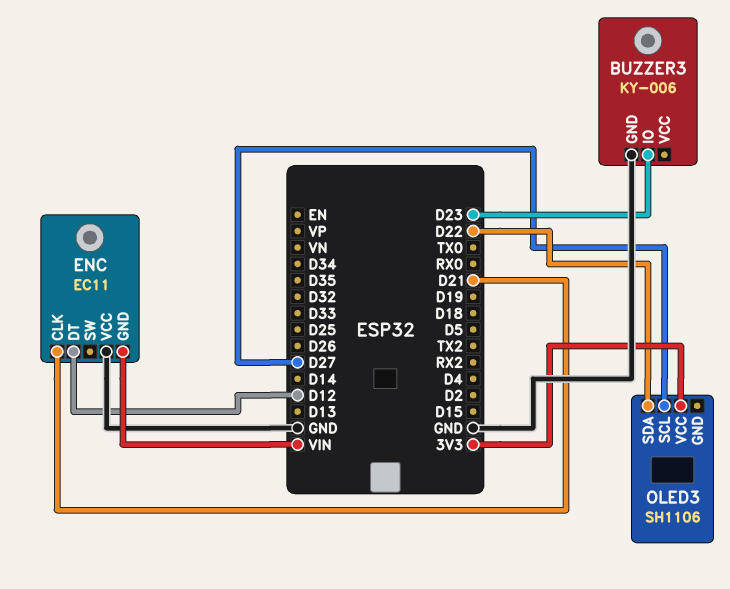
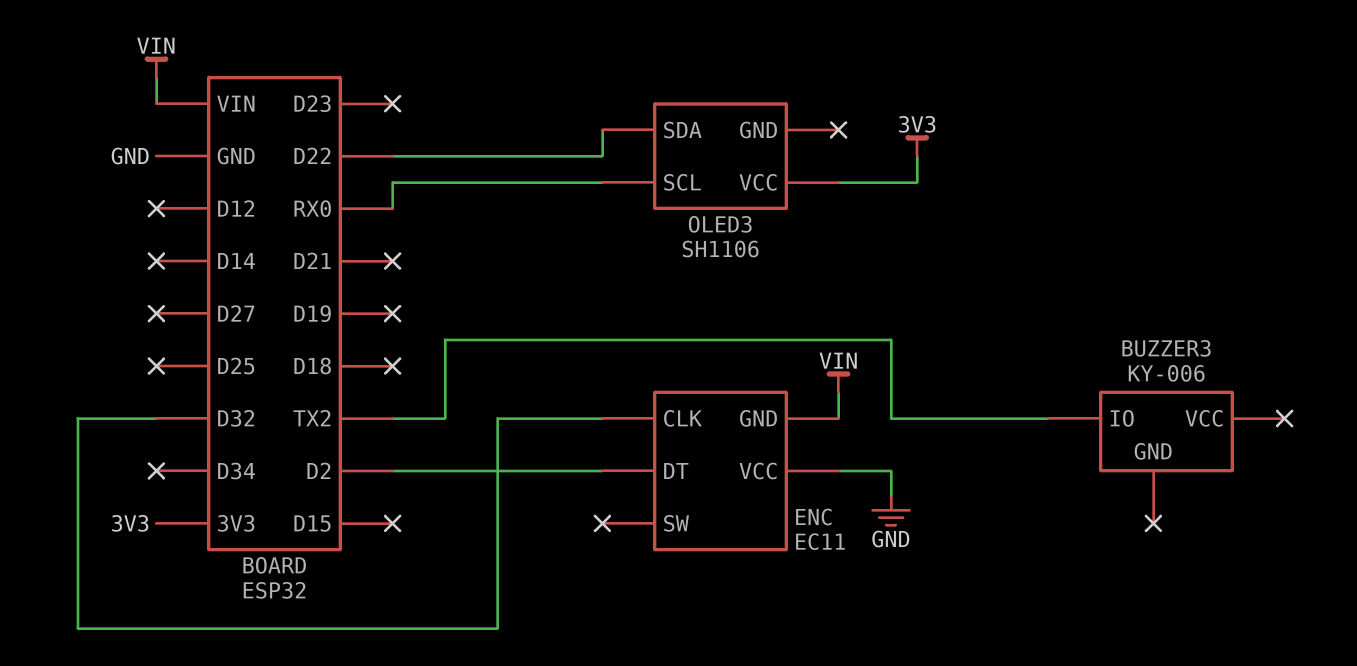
BUZZER3 pin GND: GND -> none
BUZZER3 pin IO: D23 -> TX2
ENC pin CLK: D21 -> D32
ENC pin DT: D12 -> D2
OLED3 pin SCL: D27 -> RX0

